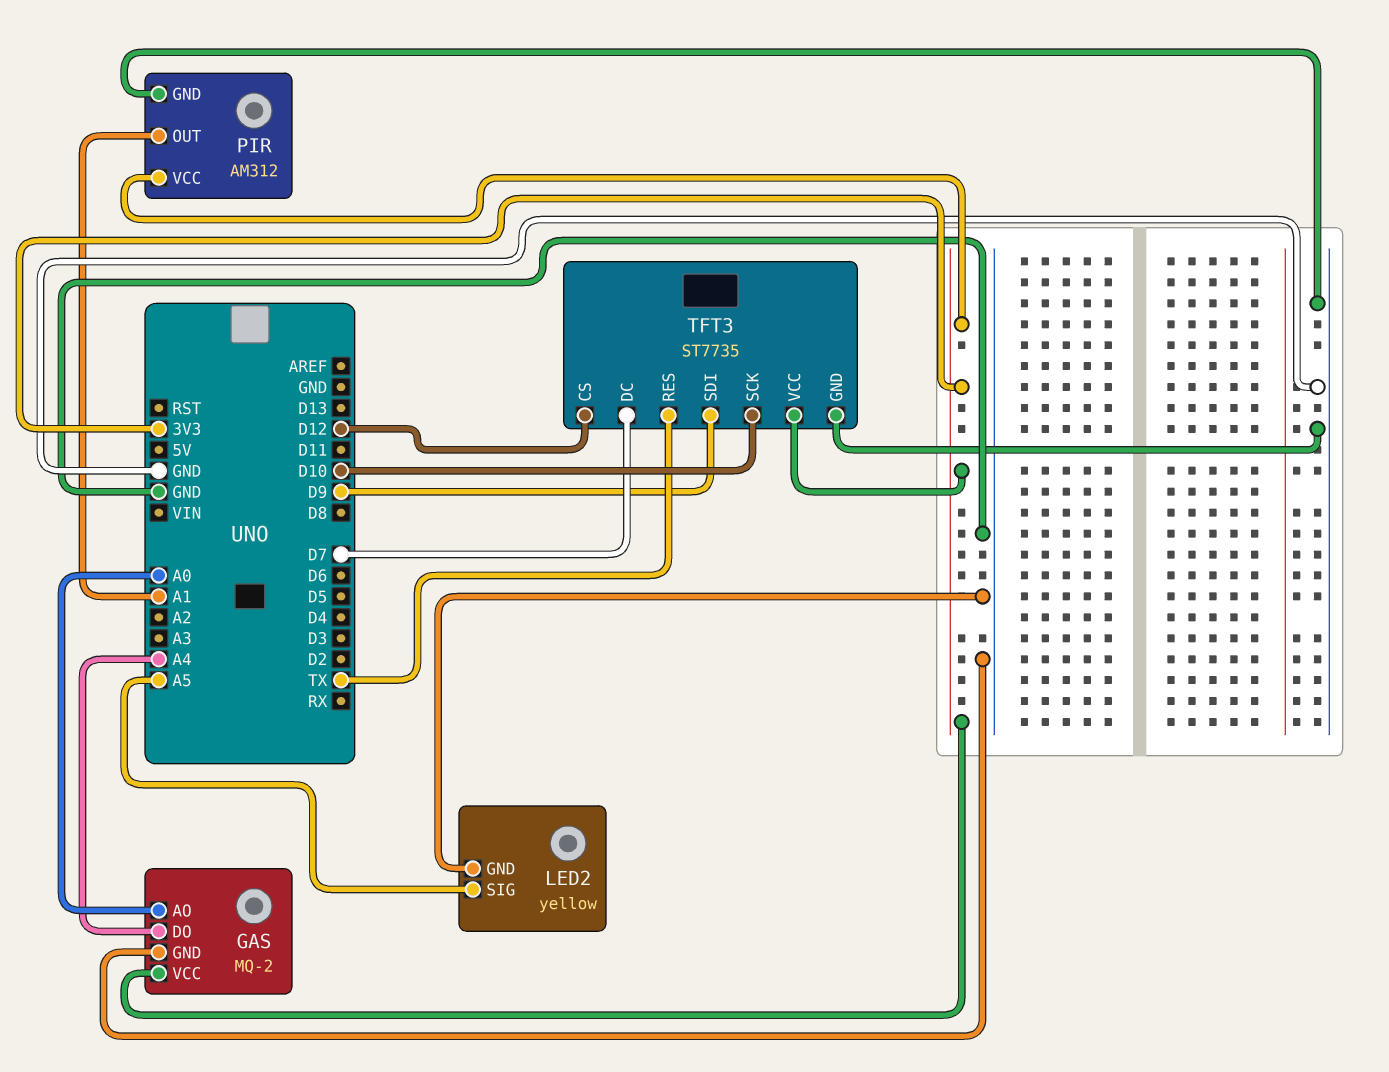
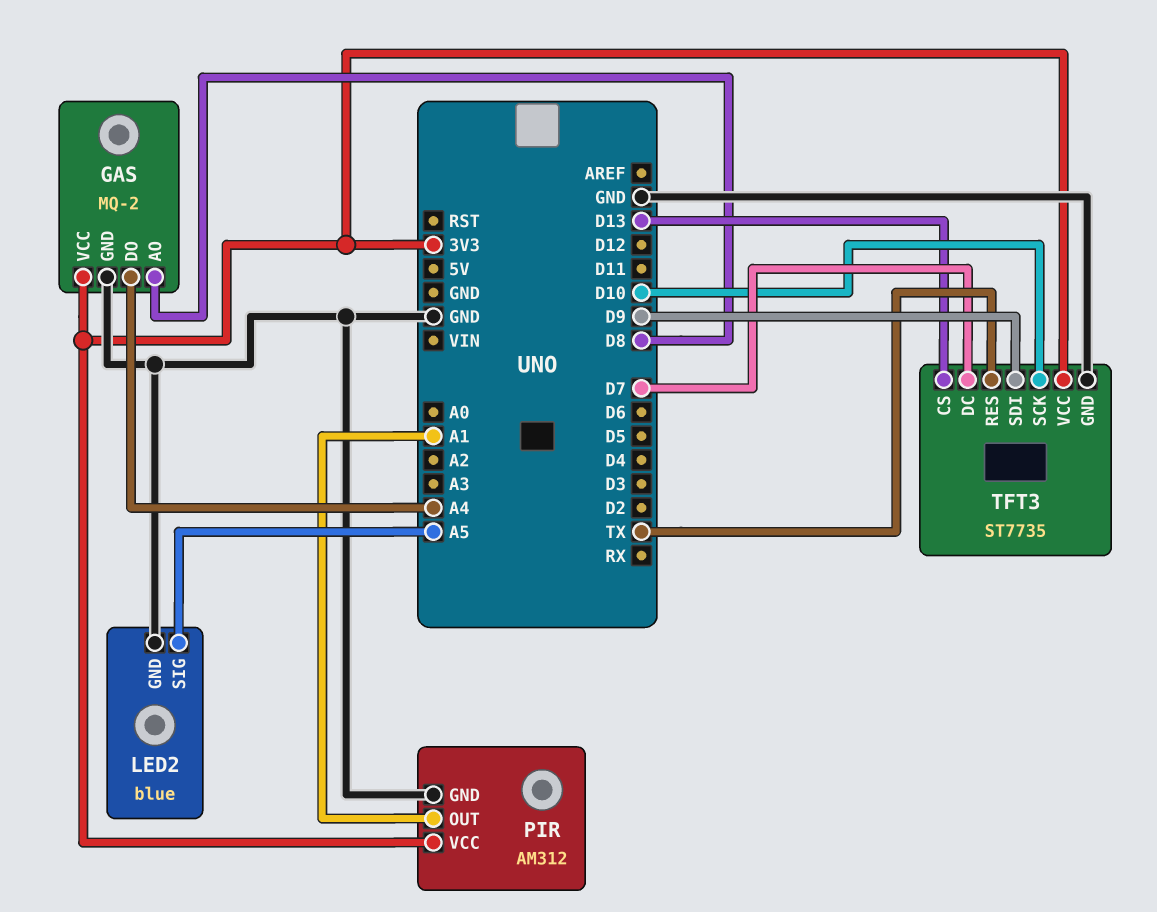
GAS pin AO: A0 -> D8
LED2: yellow -> blue
TFT3 pin CS: D12 -> D13

